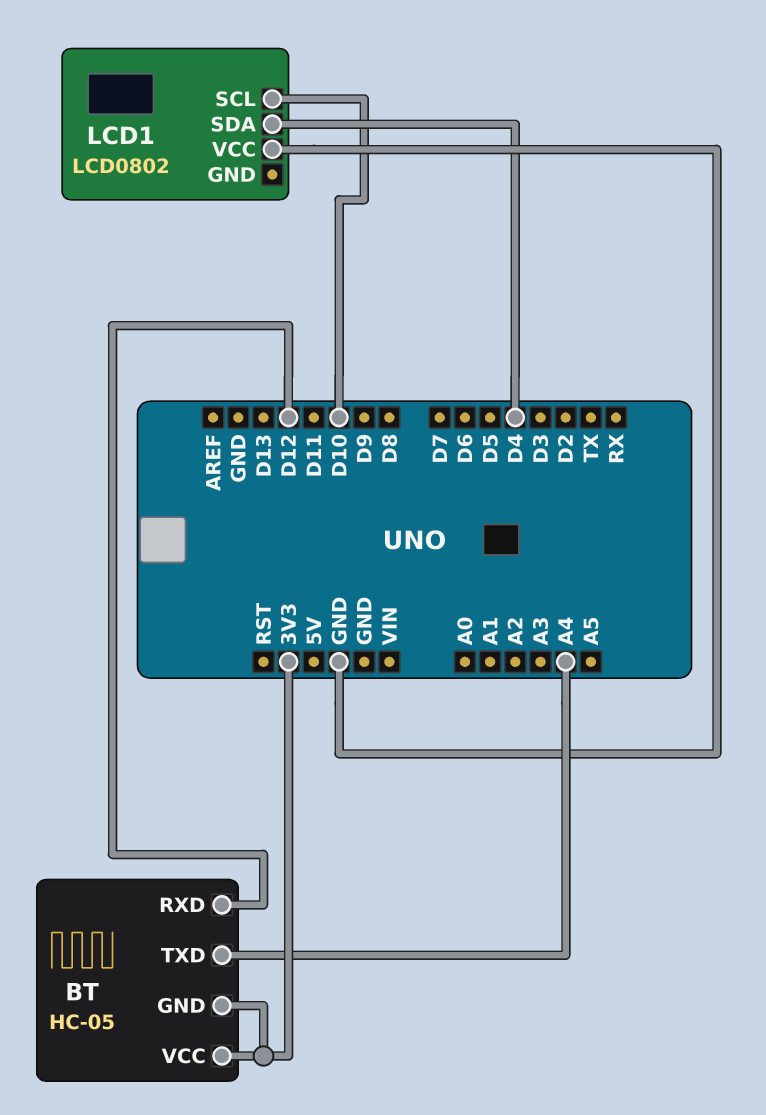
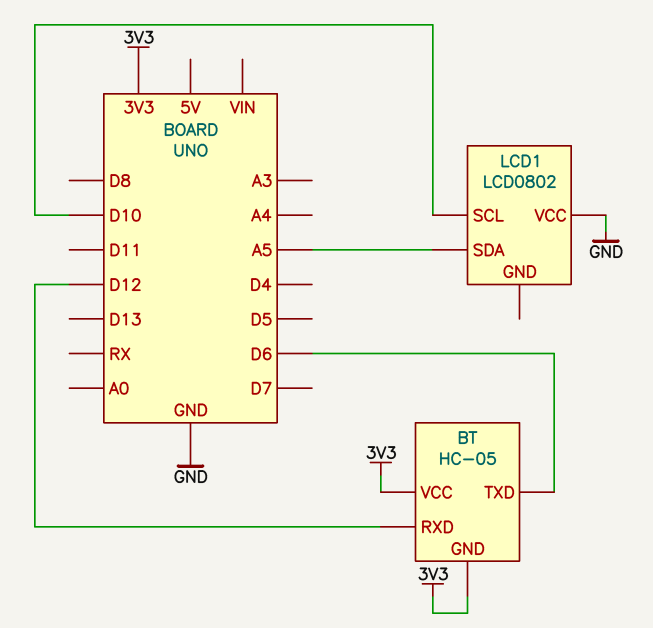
BT pin TXD: A4 -> D6
LCD1 pin SDA: D4 -> A5

